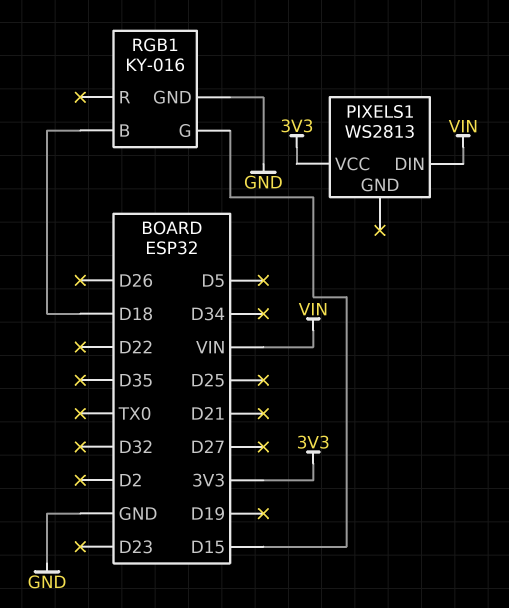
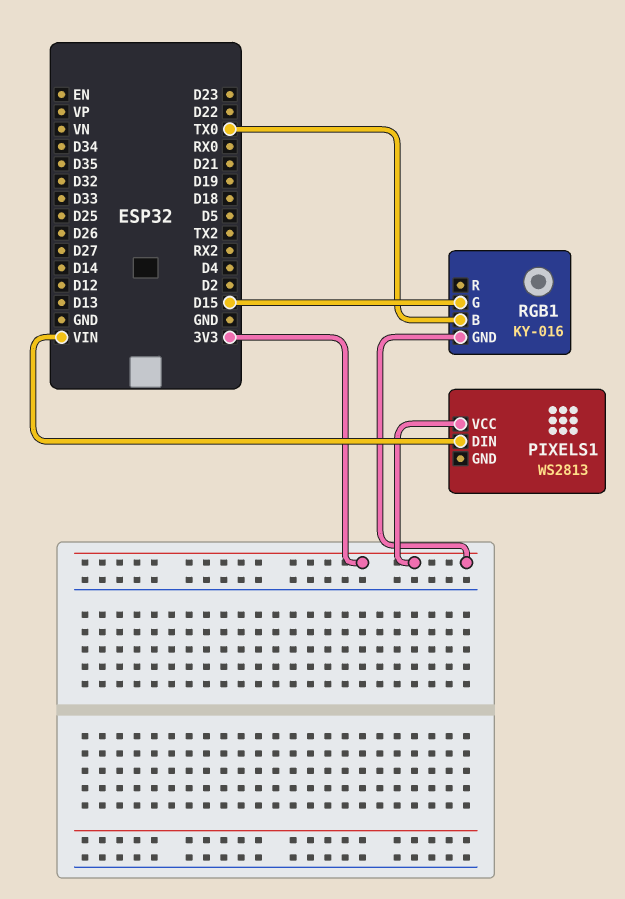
RGB1 pin B: D18 -> TX0
RGB1 pin GND: GND -> 3V3

